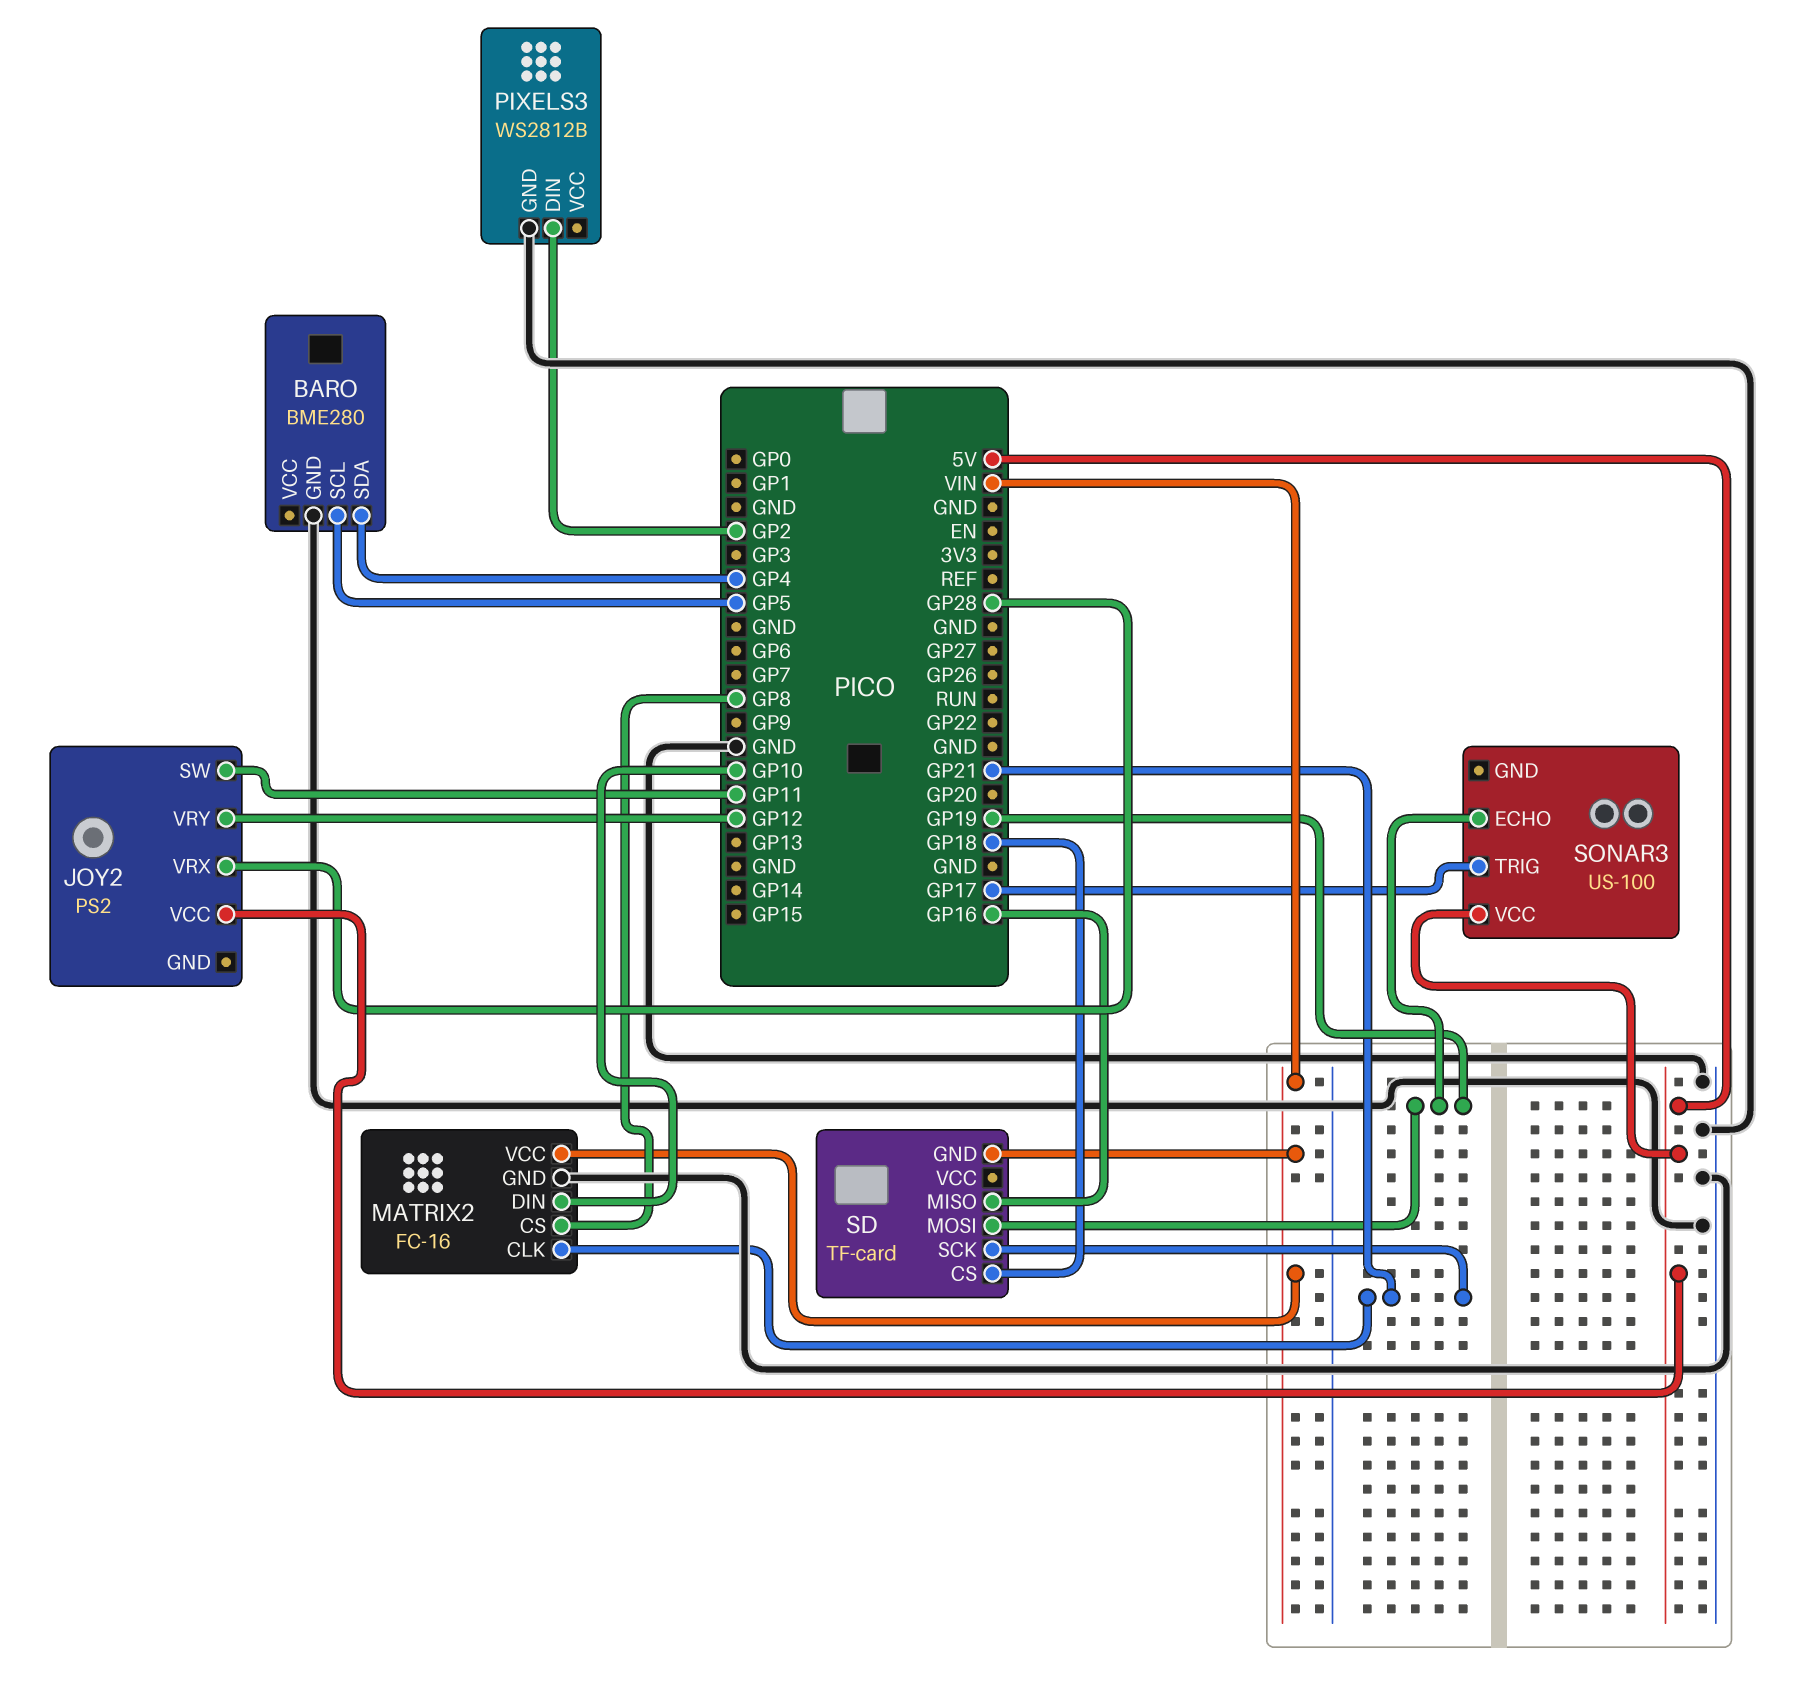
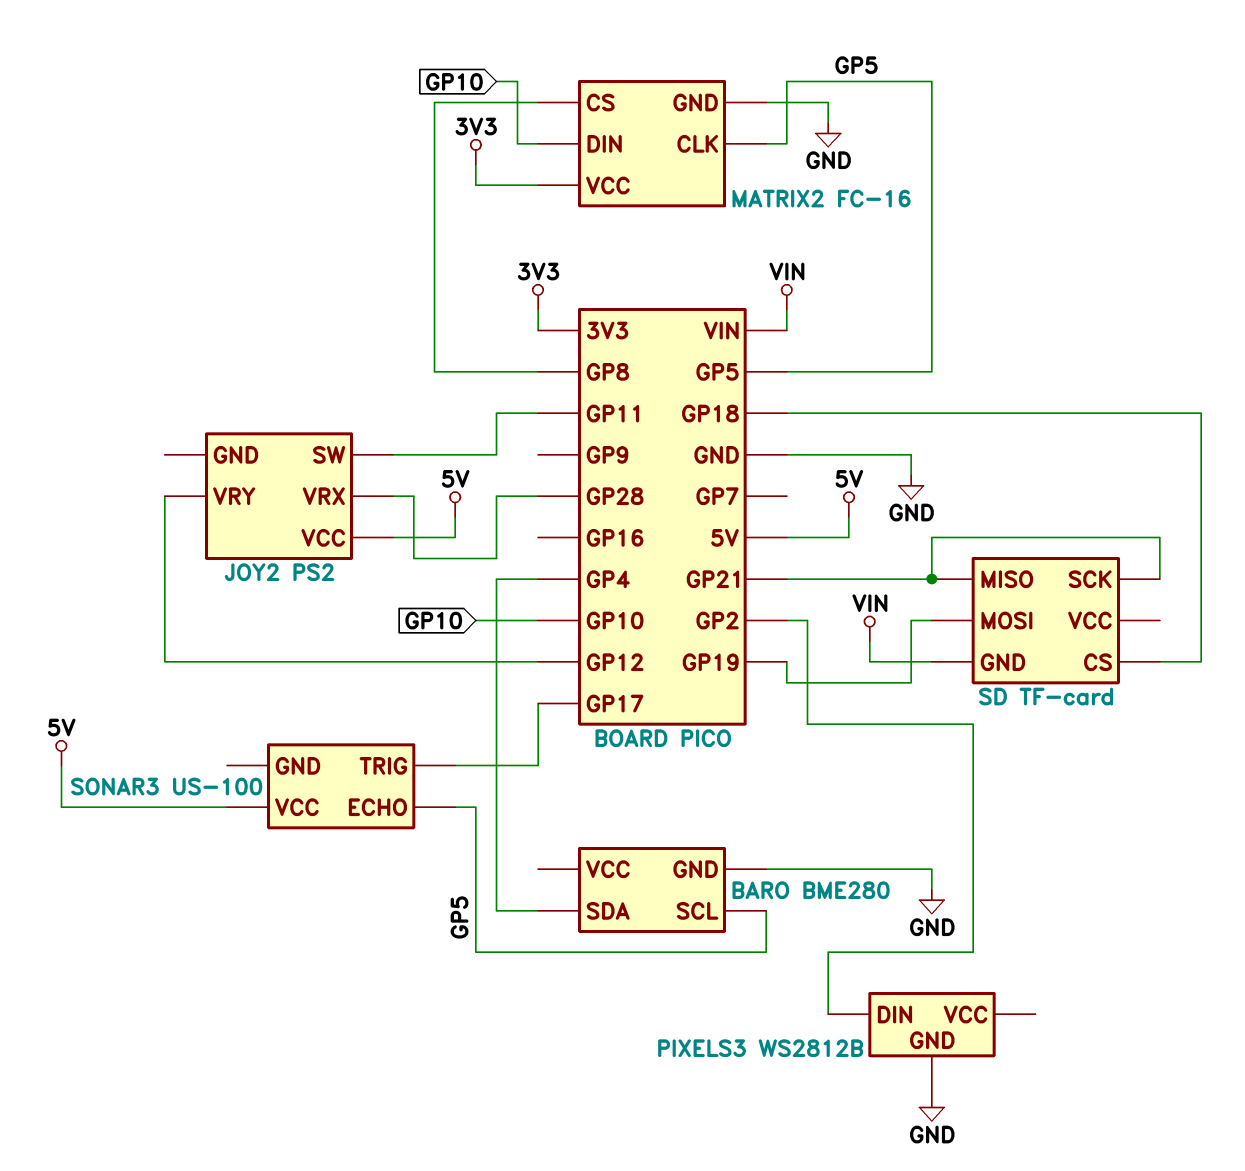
MATRIX2 pin CLK: GP21 -> GP5
MATRIX2 pin VCC: VIN -> 3V3
SD pin MISO: GP16 -> GP21
SONAR3 pin ECHO: GP19 -> GP5

